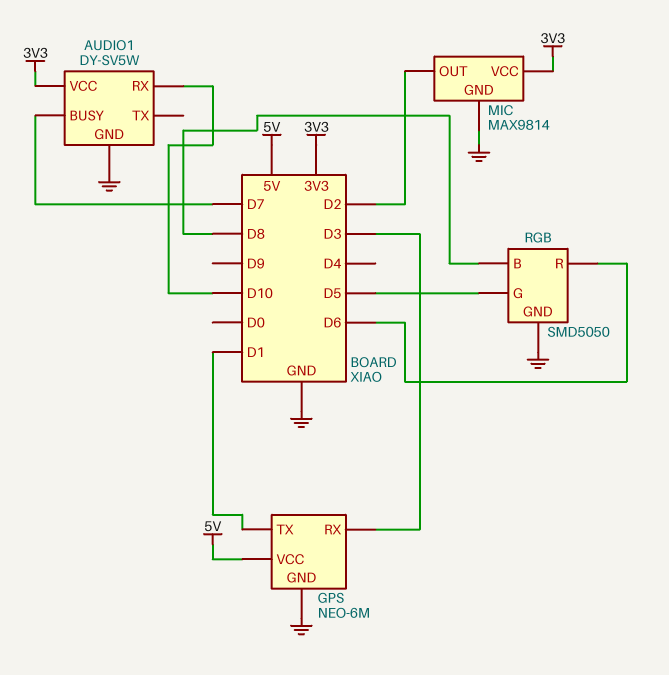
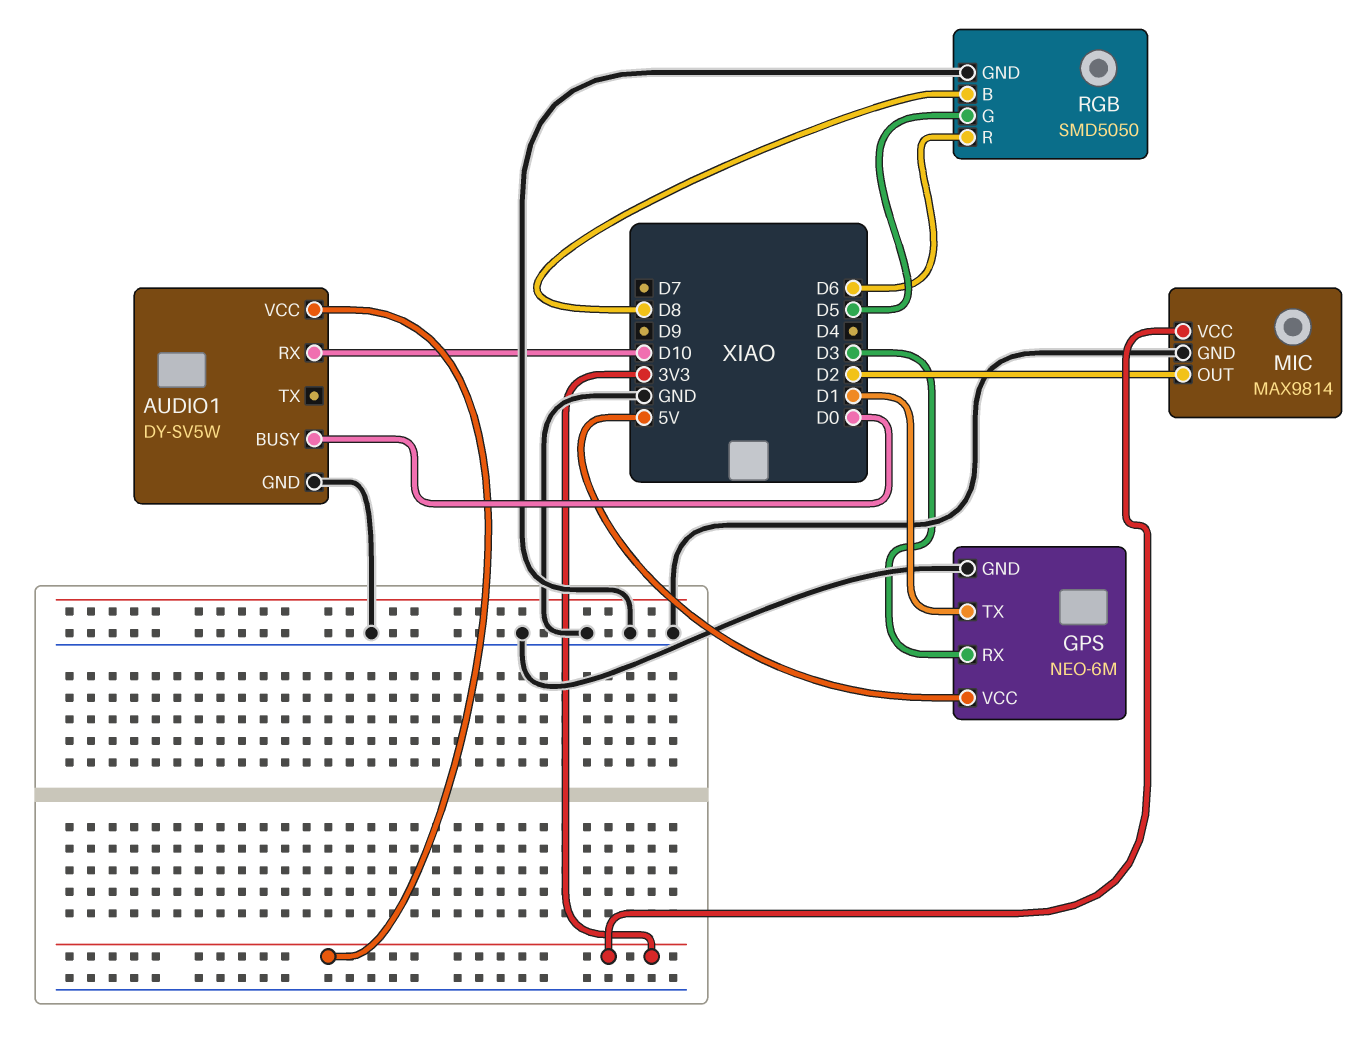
AUDIO1 pin BUSY: D7 -> D0

